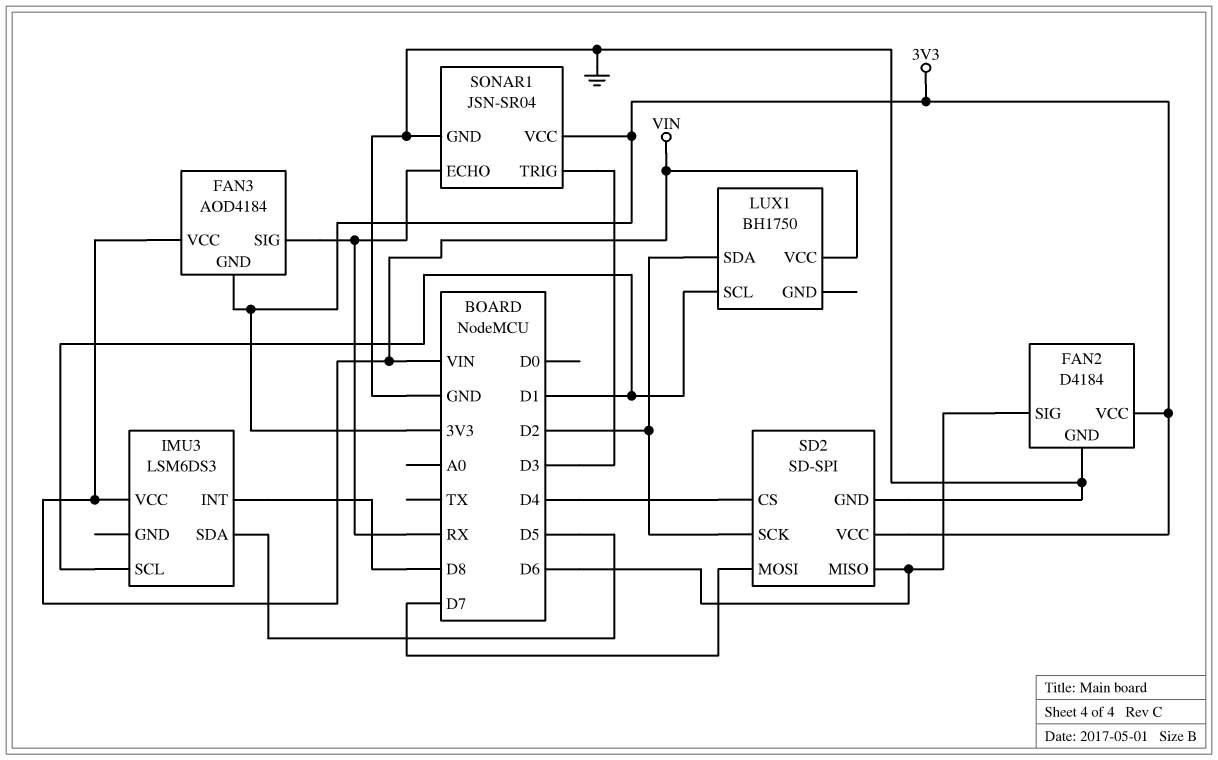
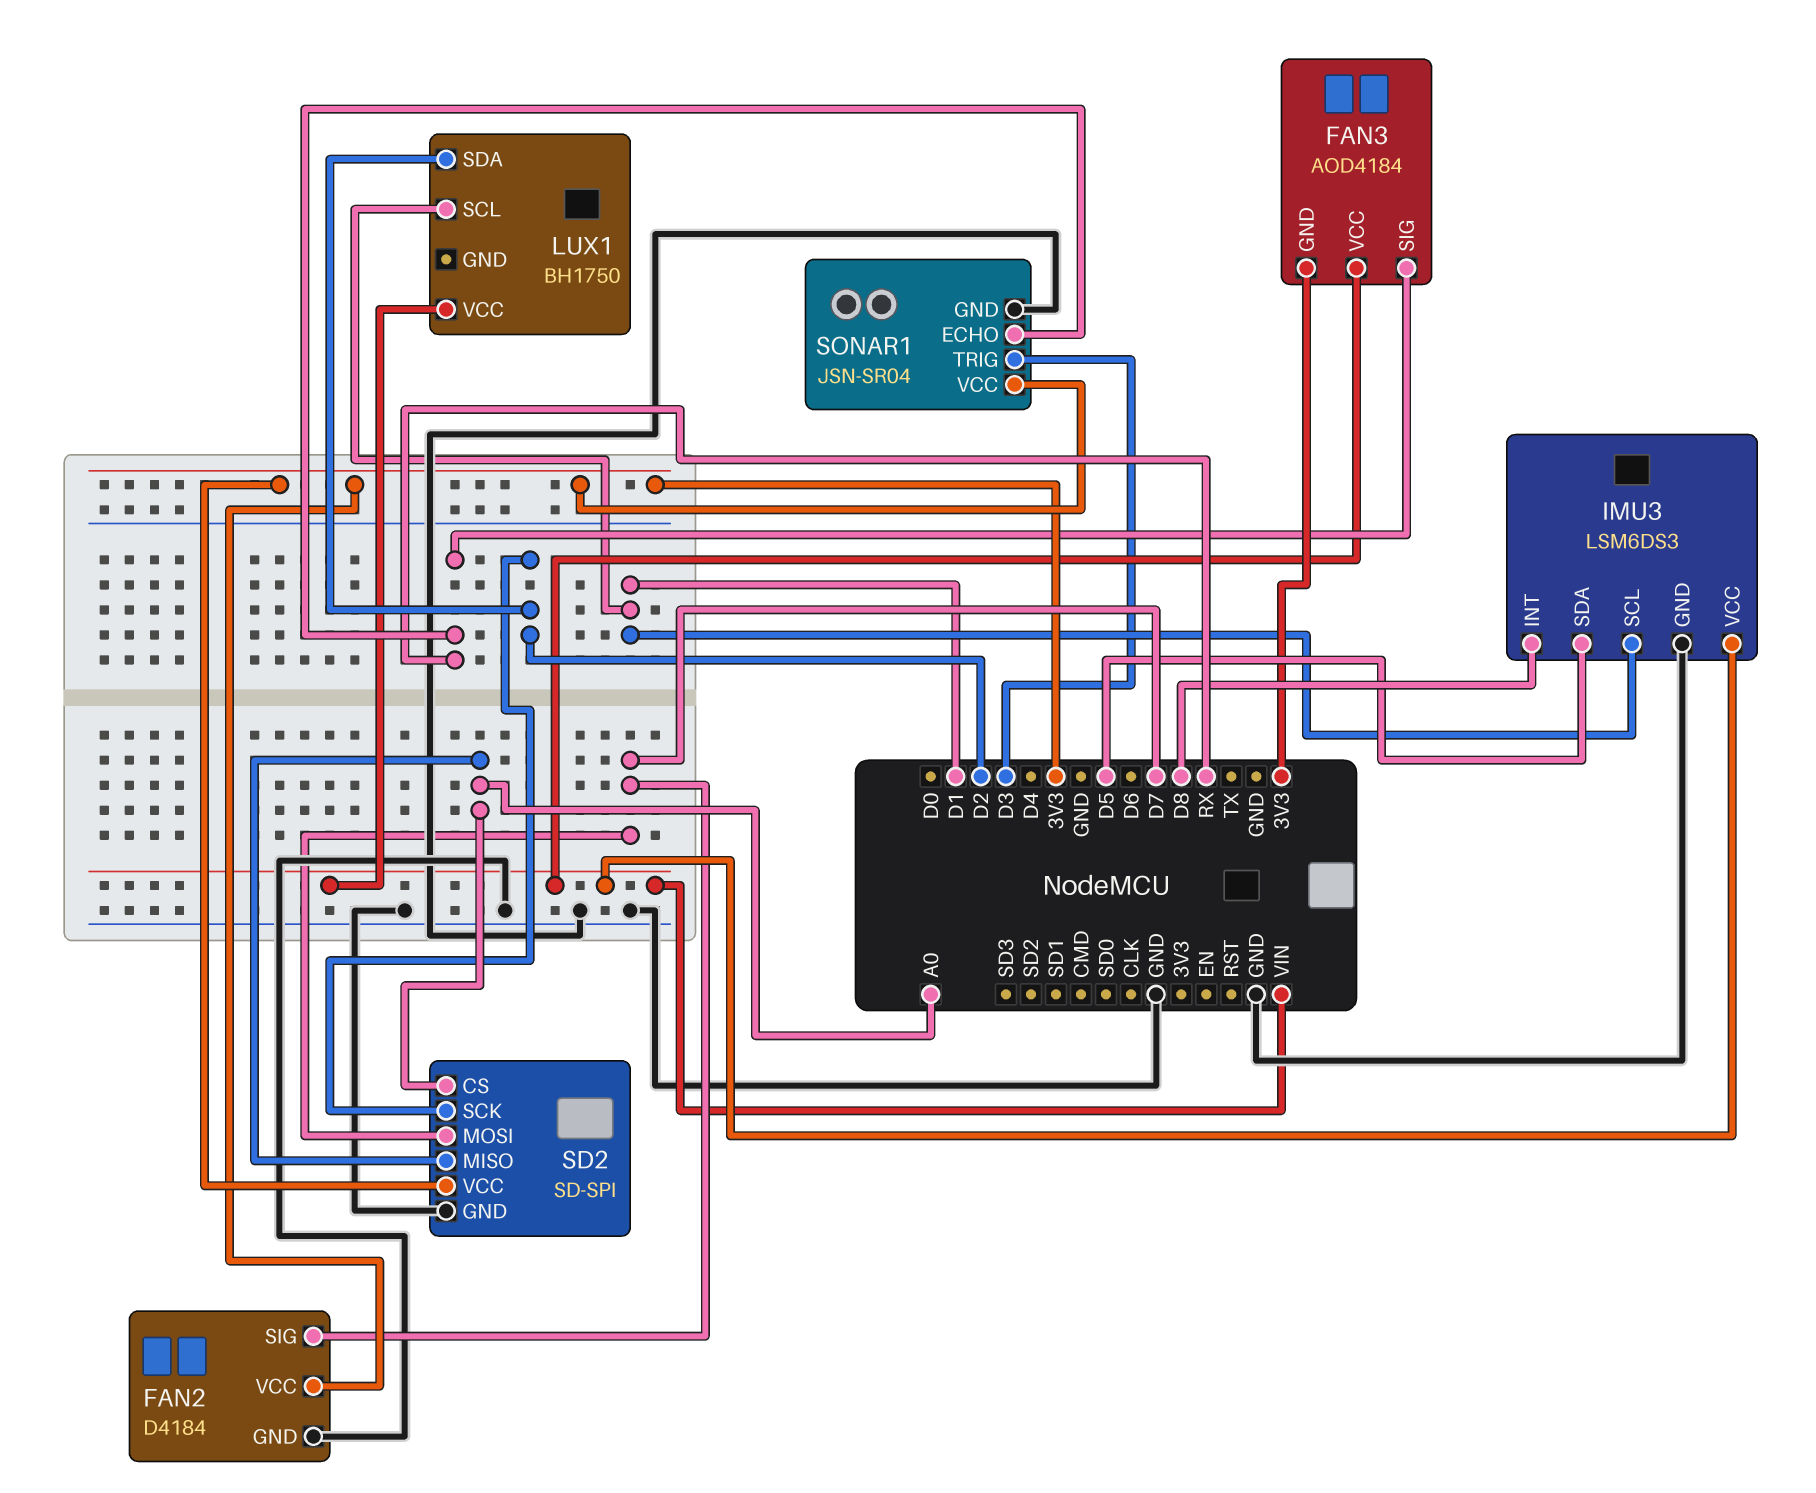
FAN2 pin SIG: D6 -> D7
IMU3 pin GND: none -> GND
SD2 pin CS: D4 -> A0
SD2 pin MISO: D6 -> A0

